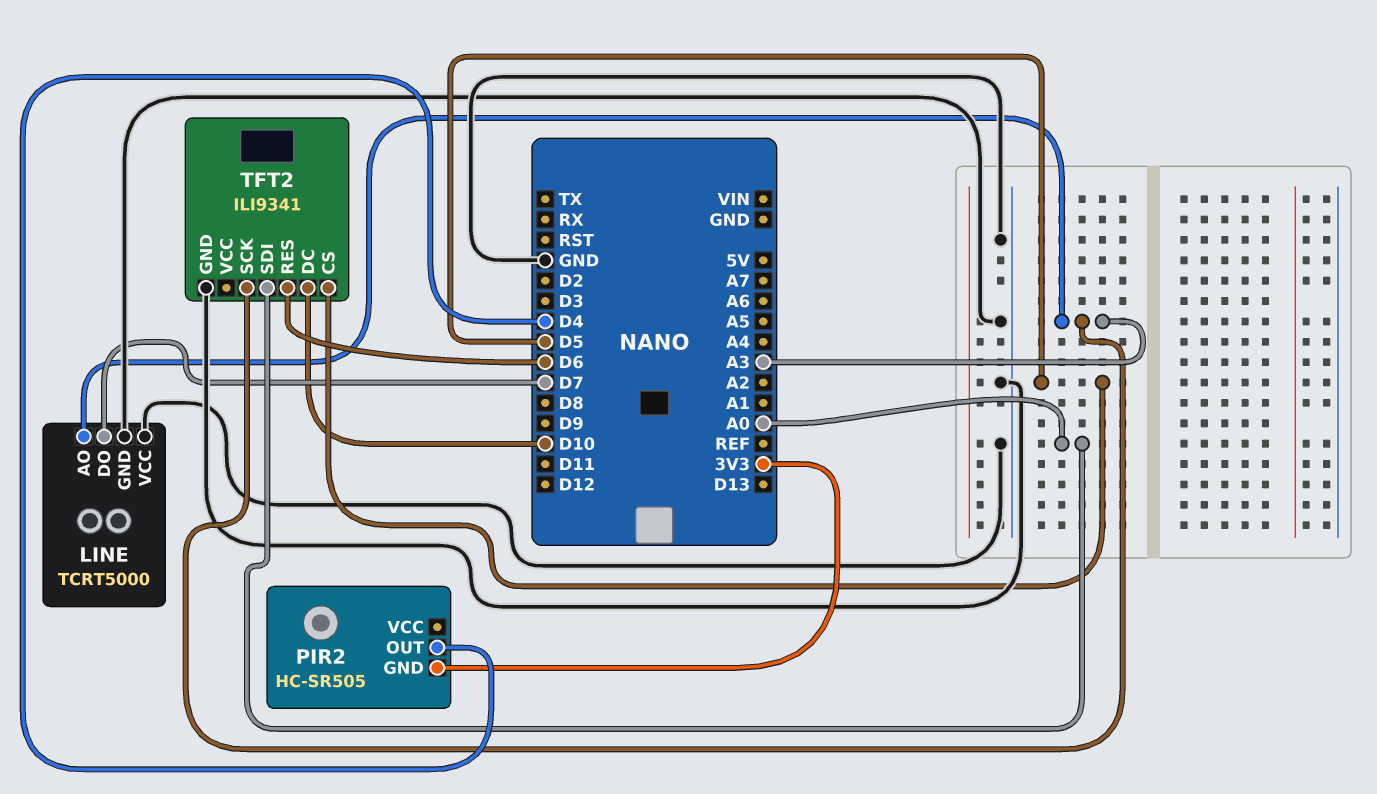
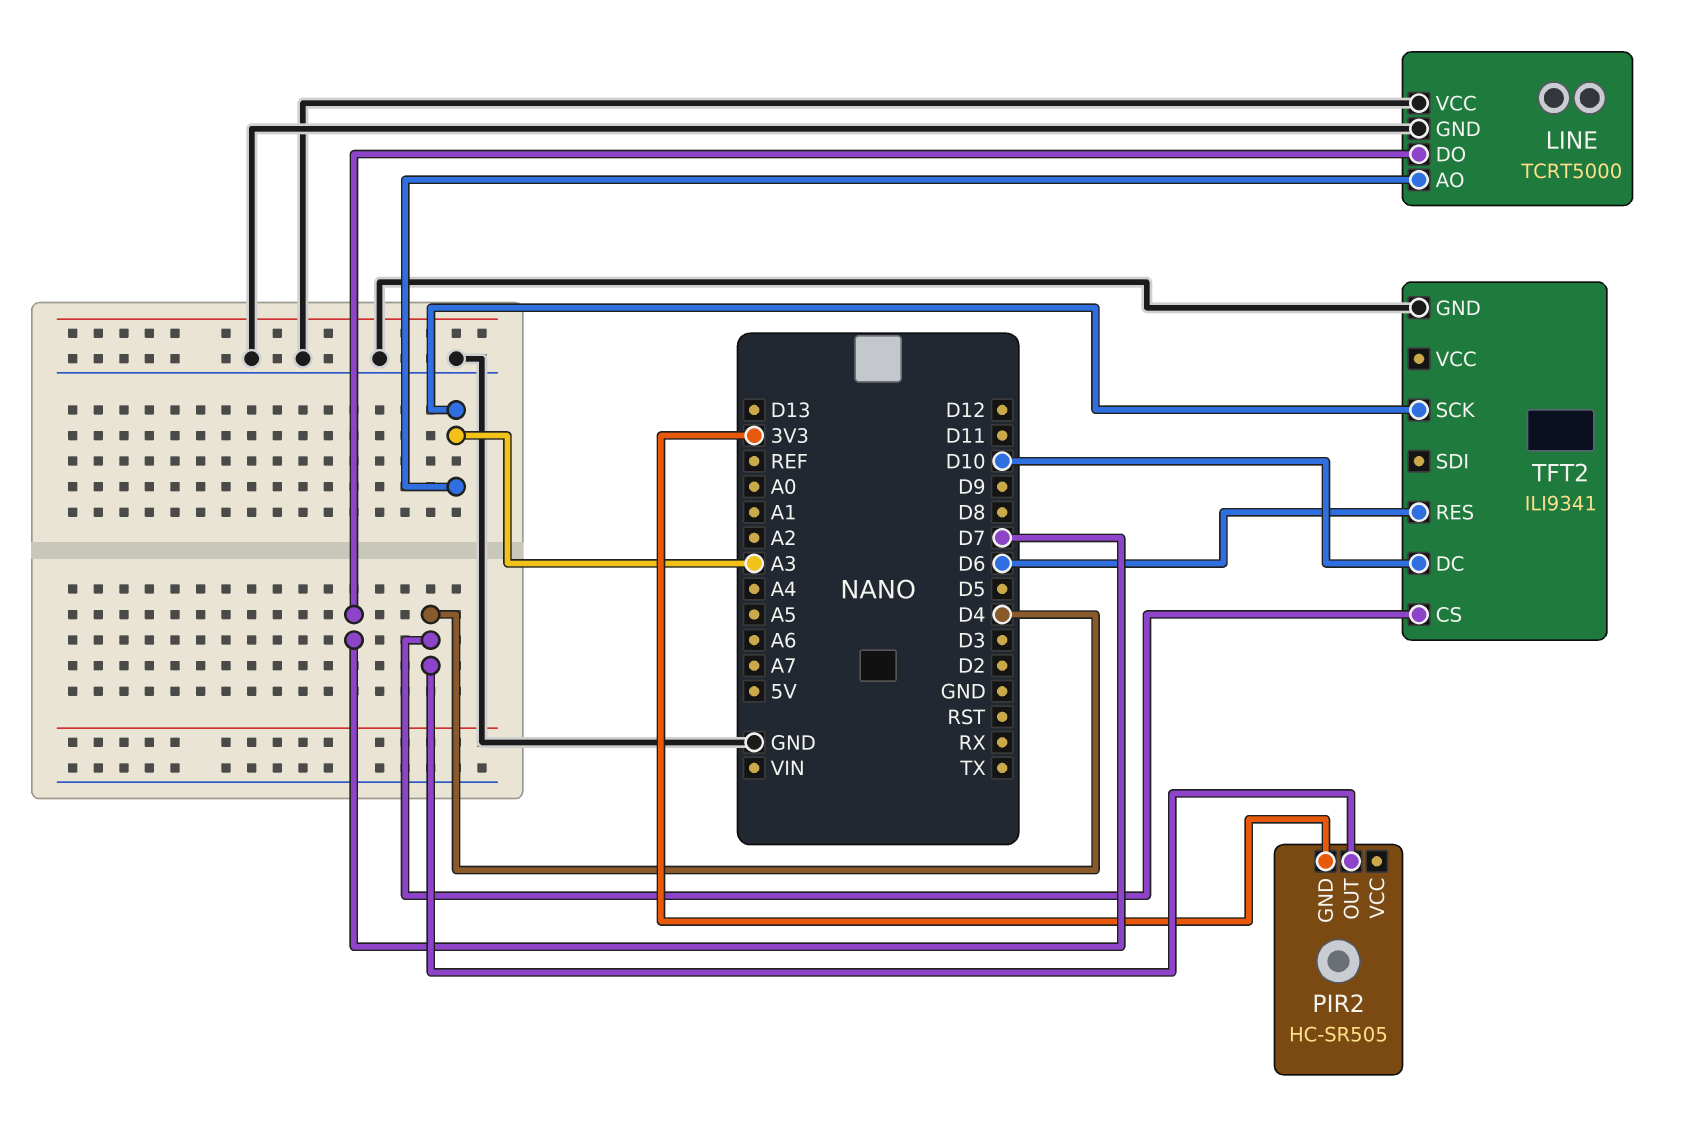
TFT2 pin CS: D5 -> D4
TFT2 pin SDI: A0 -> none

